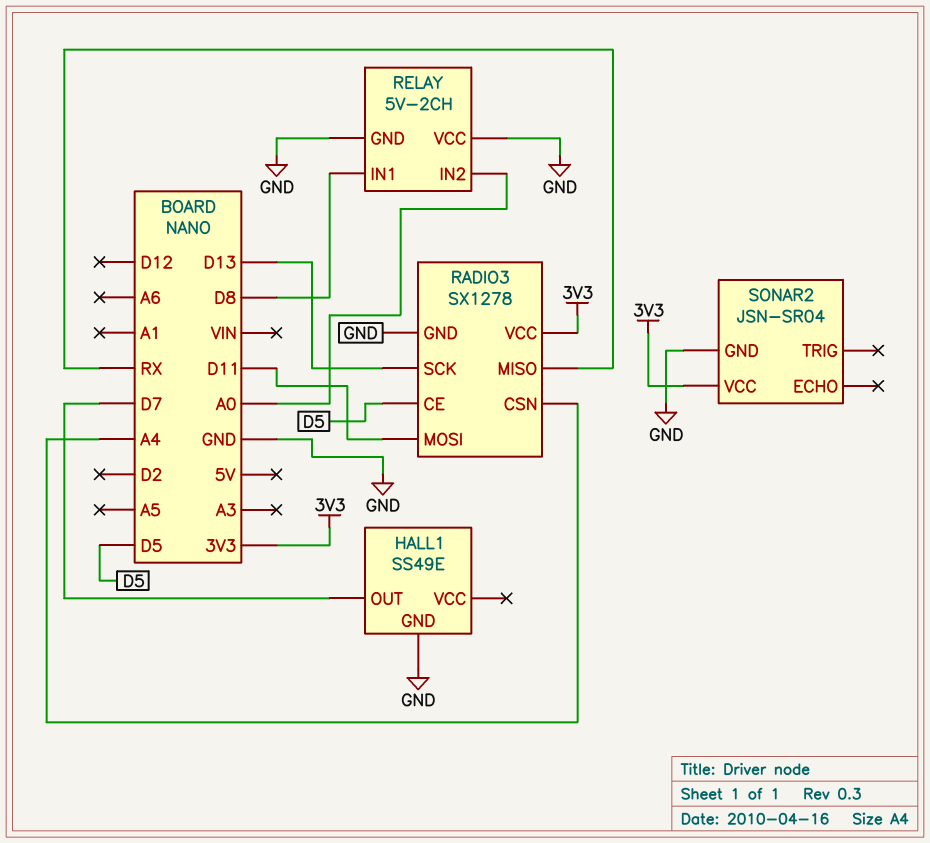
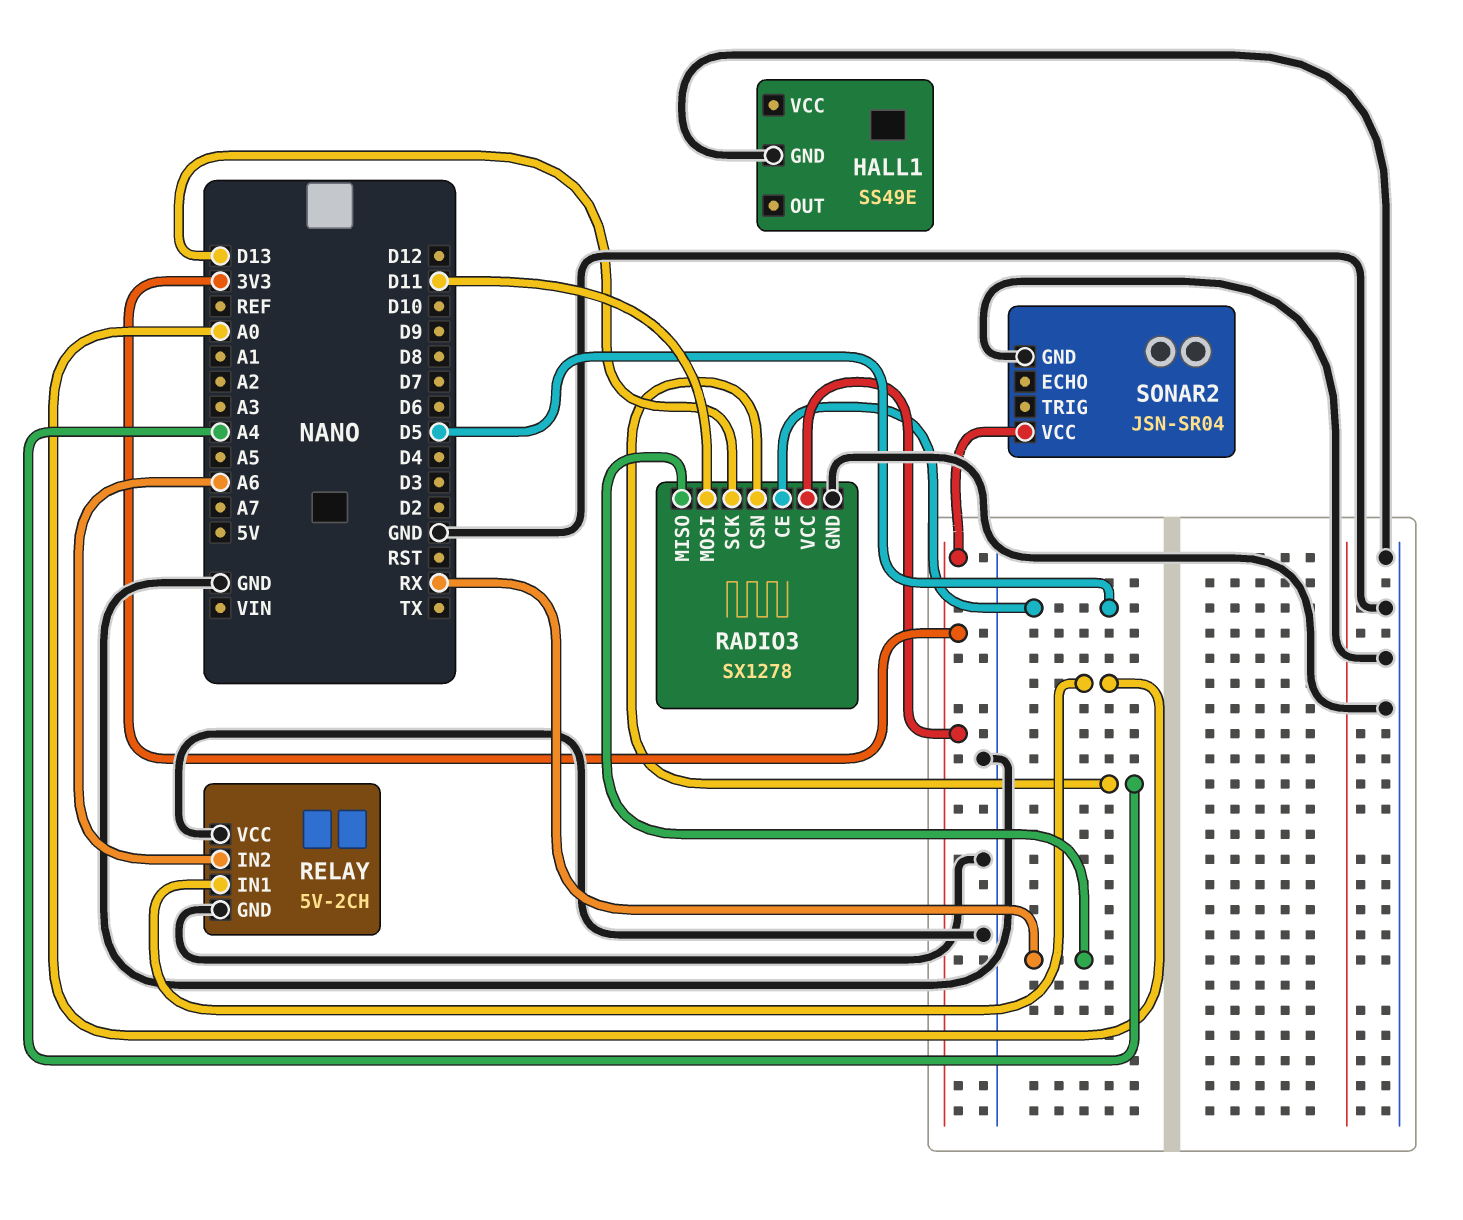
HALL1 pin OUT: D7 -> none
RELAY pin IN1: D8 -> A0
RELAY pin IN2: A0 -> A6

